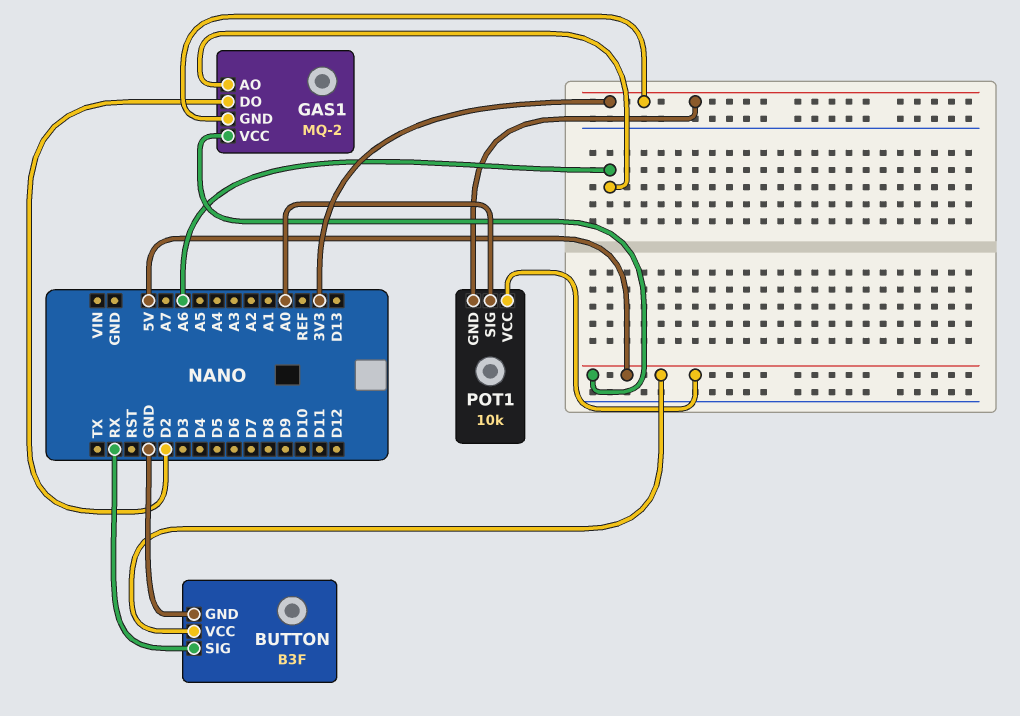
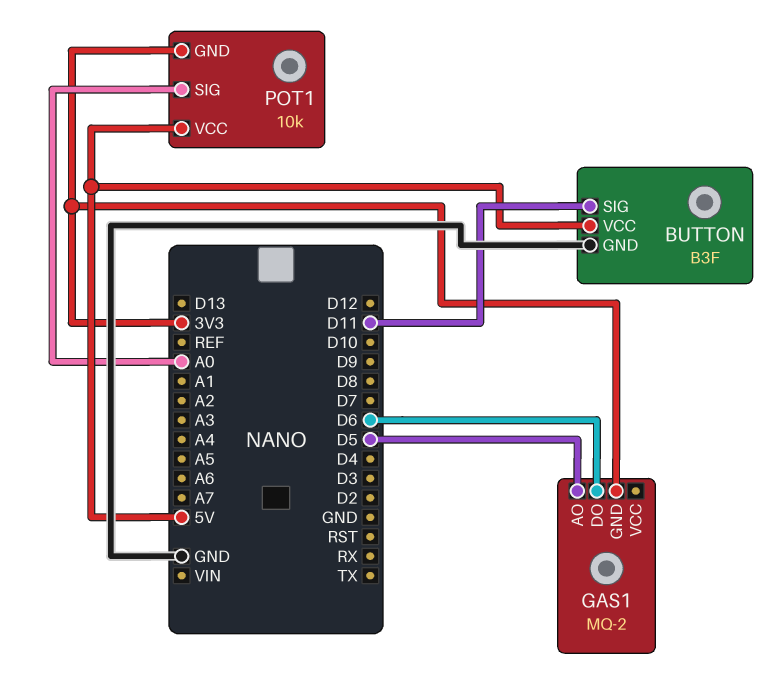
BUTTON pin SIG: RX -> D11
GAS1 pin AO: A6 -> D5
GAS1 pin DO: D2 -> D6
GAS1 pin VCC: 5V -> none

